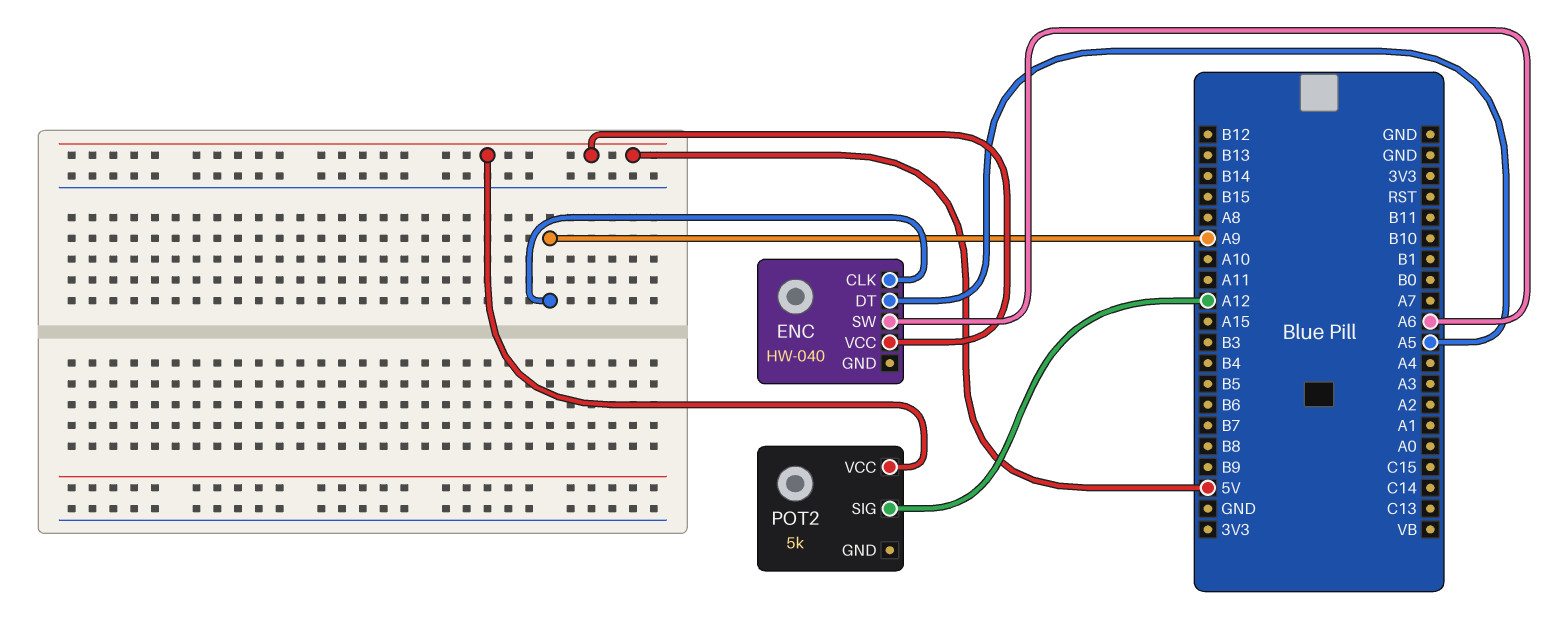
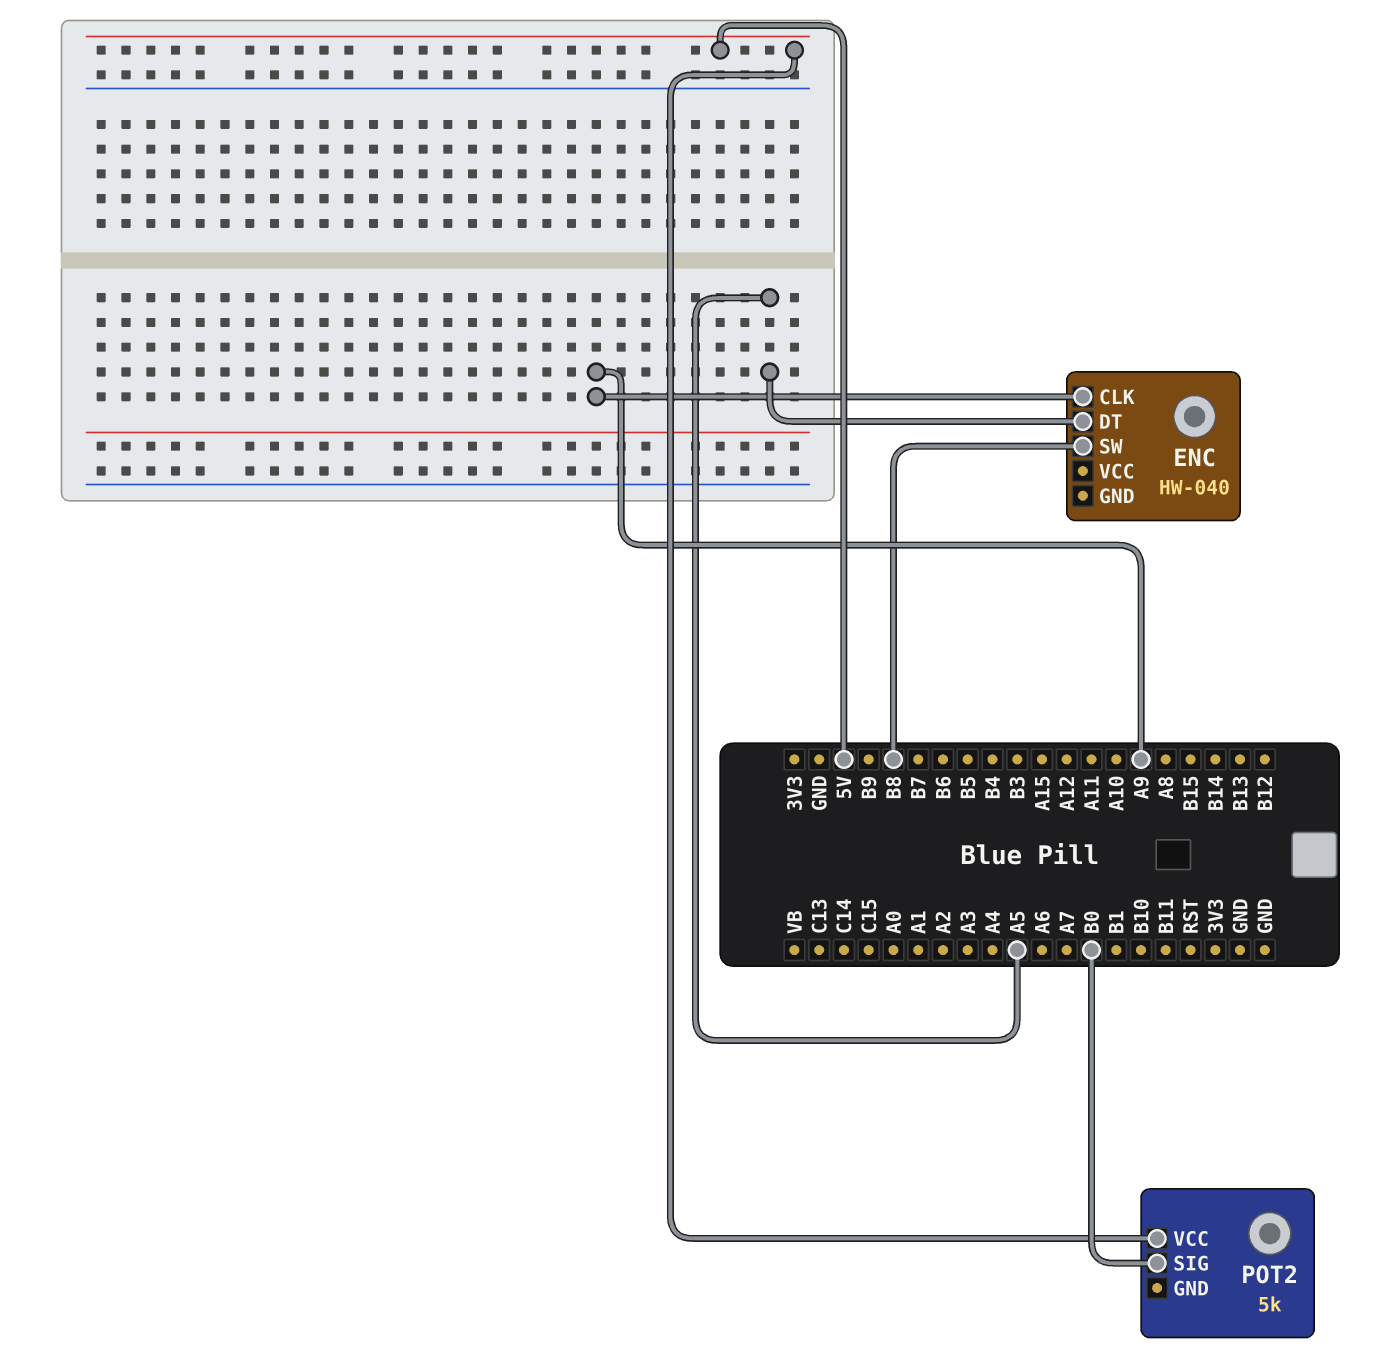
ENC pin SW: A6 -> B8
ENC pin VCC: 5V -> none
POT2 pin SIG: A12 -> B0

